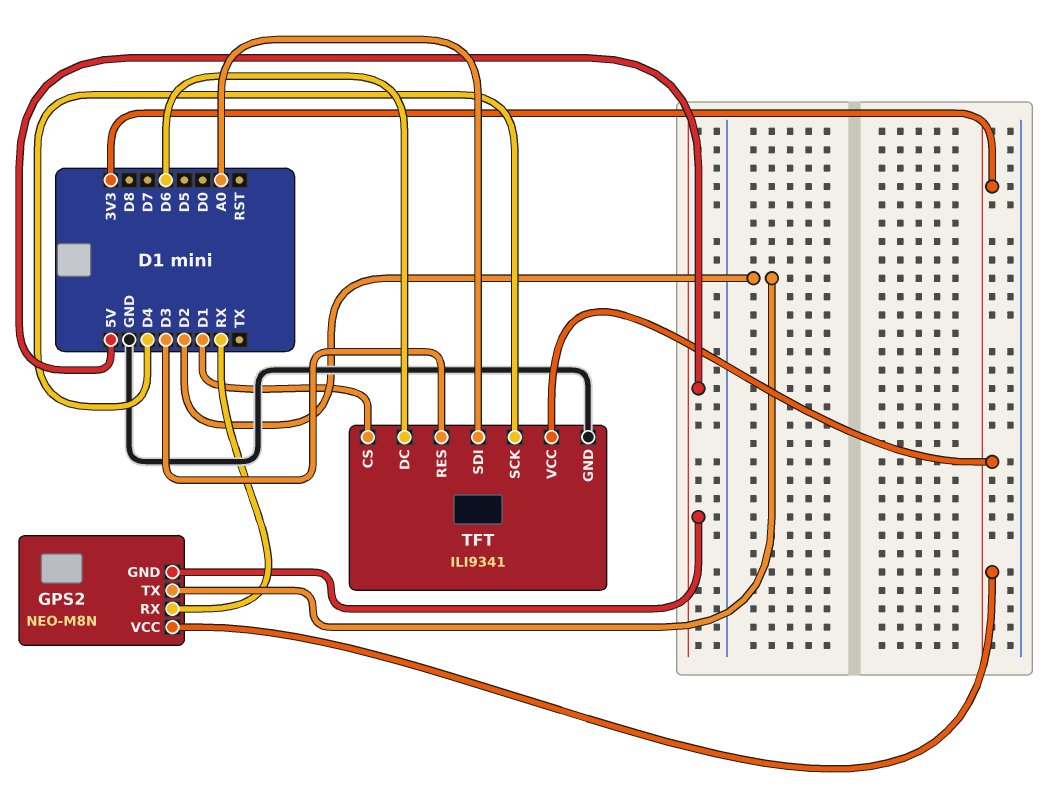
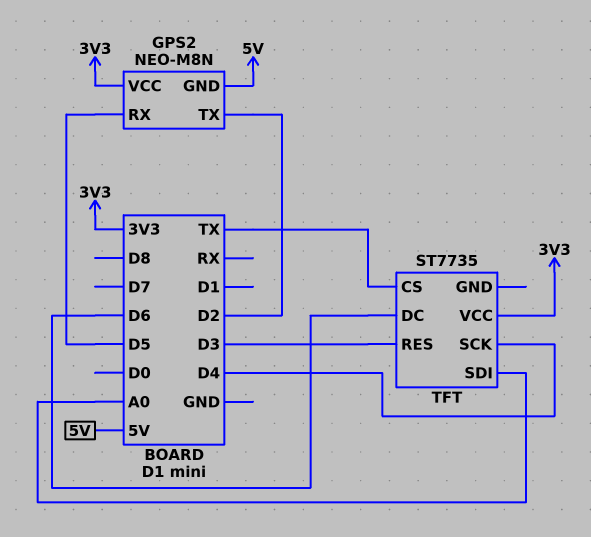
GPS2 pin RX: RX -> D5
TFT: ILI9341 -> ST7735
TFT pin CS: D1 -> TX
TFT pin GND: GND -> none

